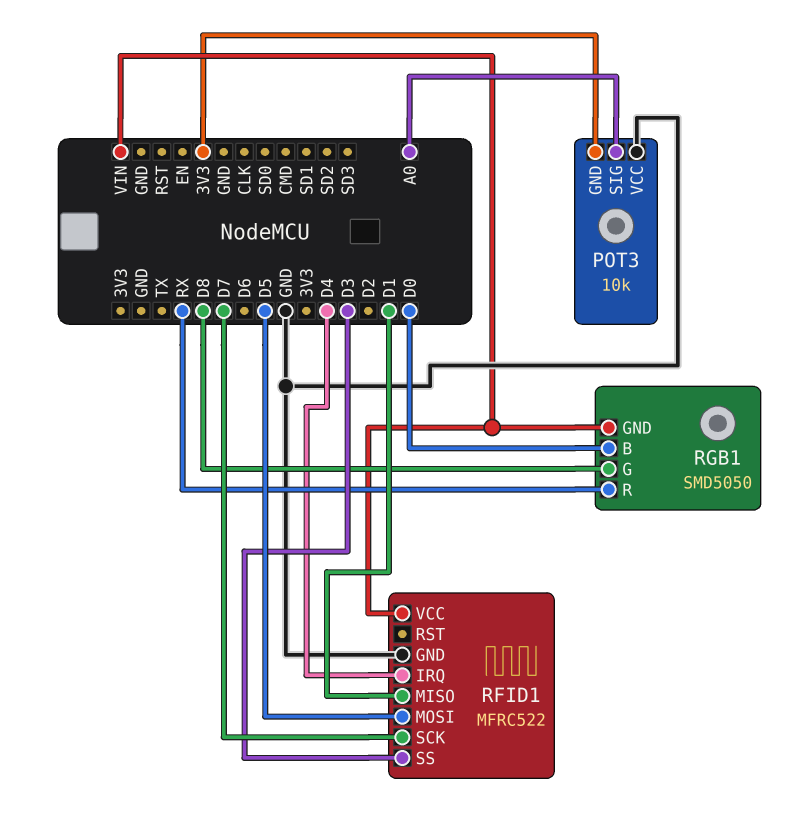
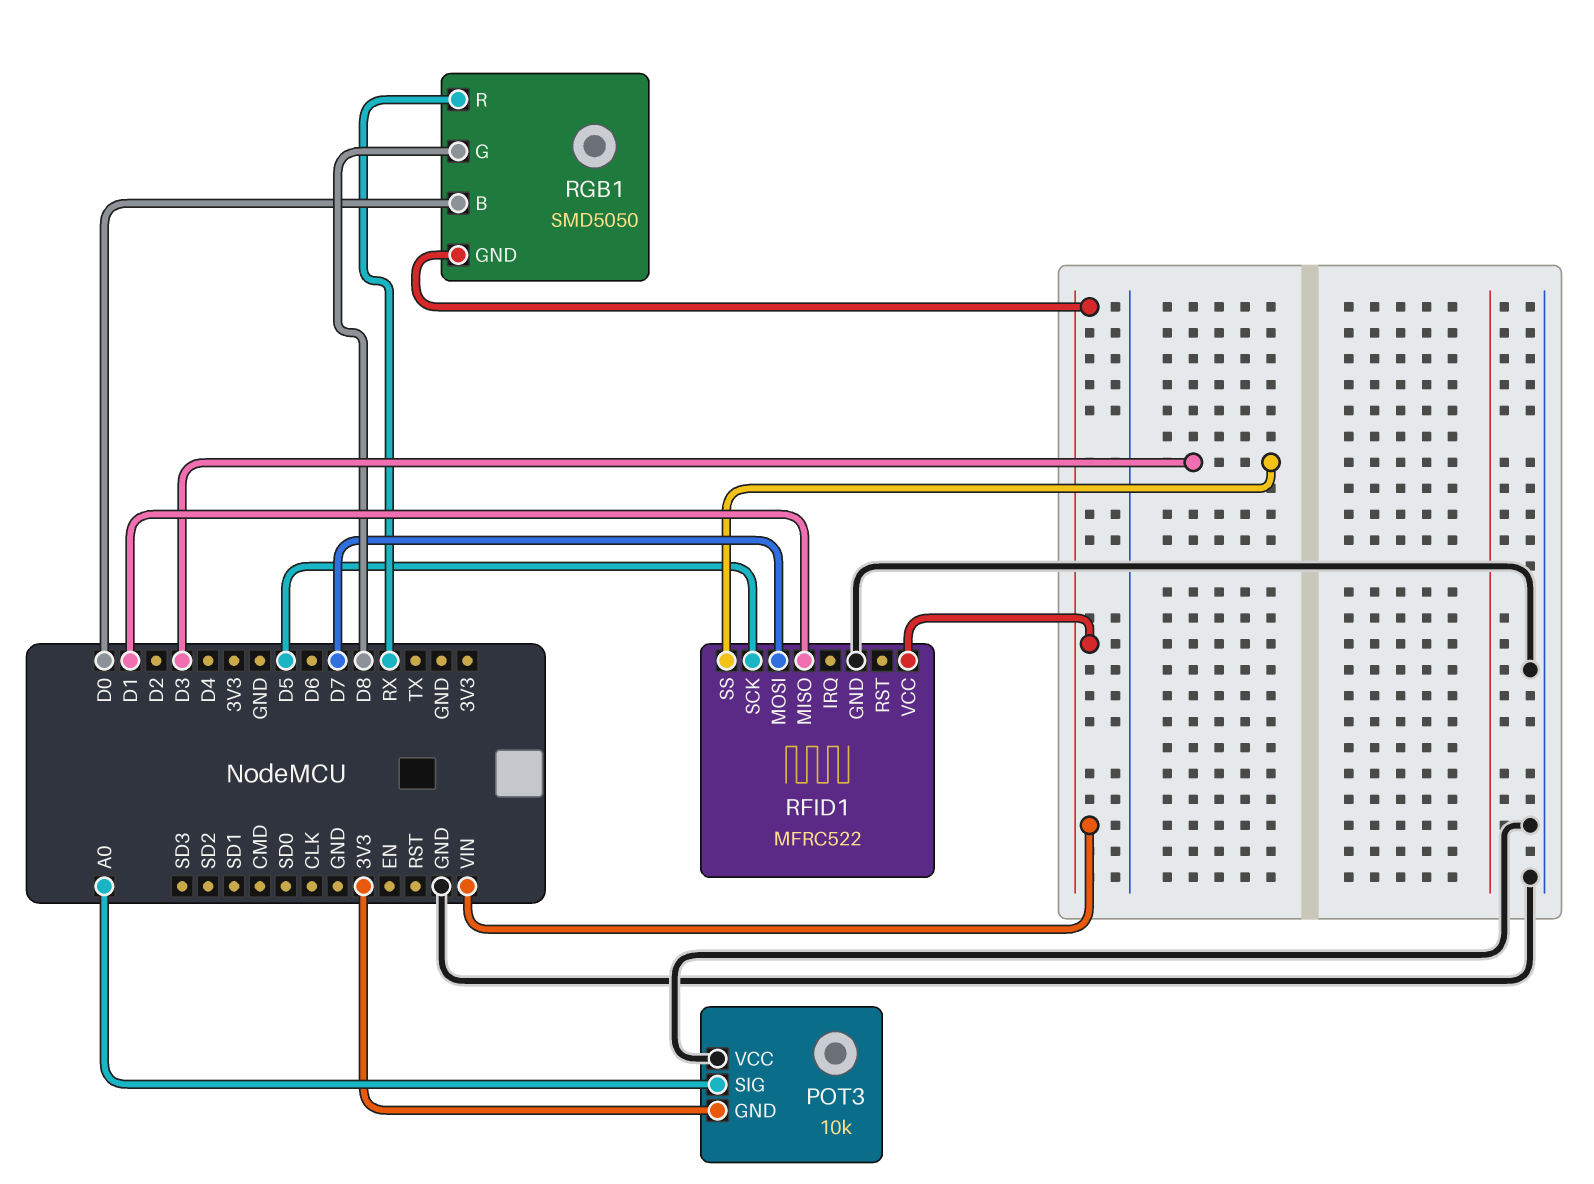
RFID1 pin IRQ: D4 -> none
RFID1 pin MOSI: D5 -> D7
RFID1 pin SCK: D7 -> D5

